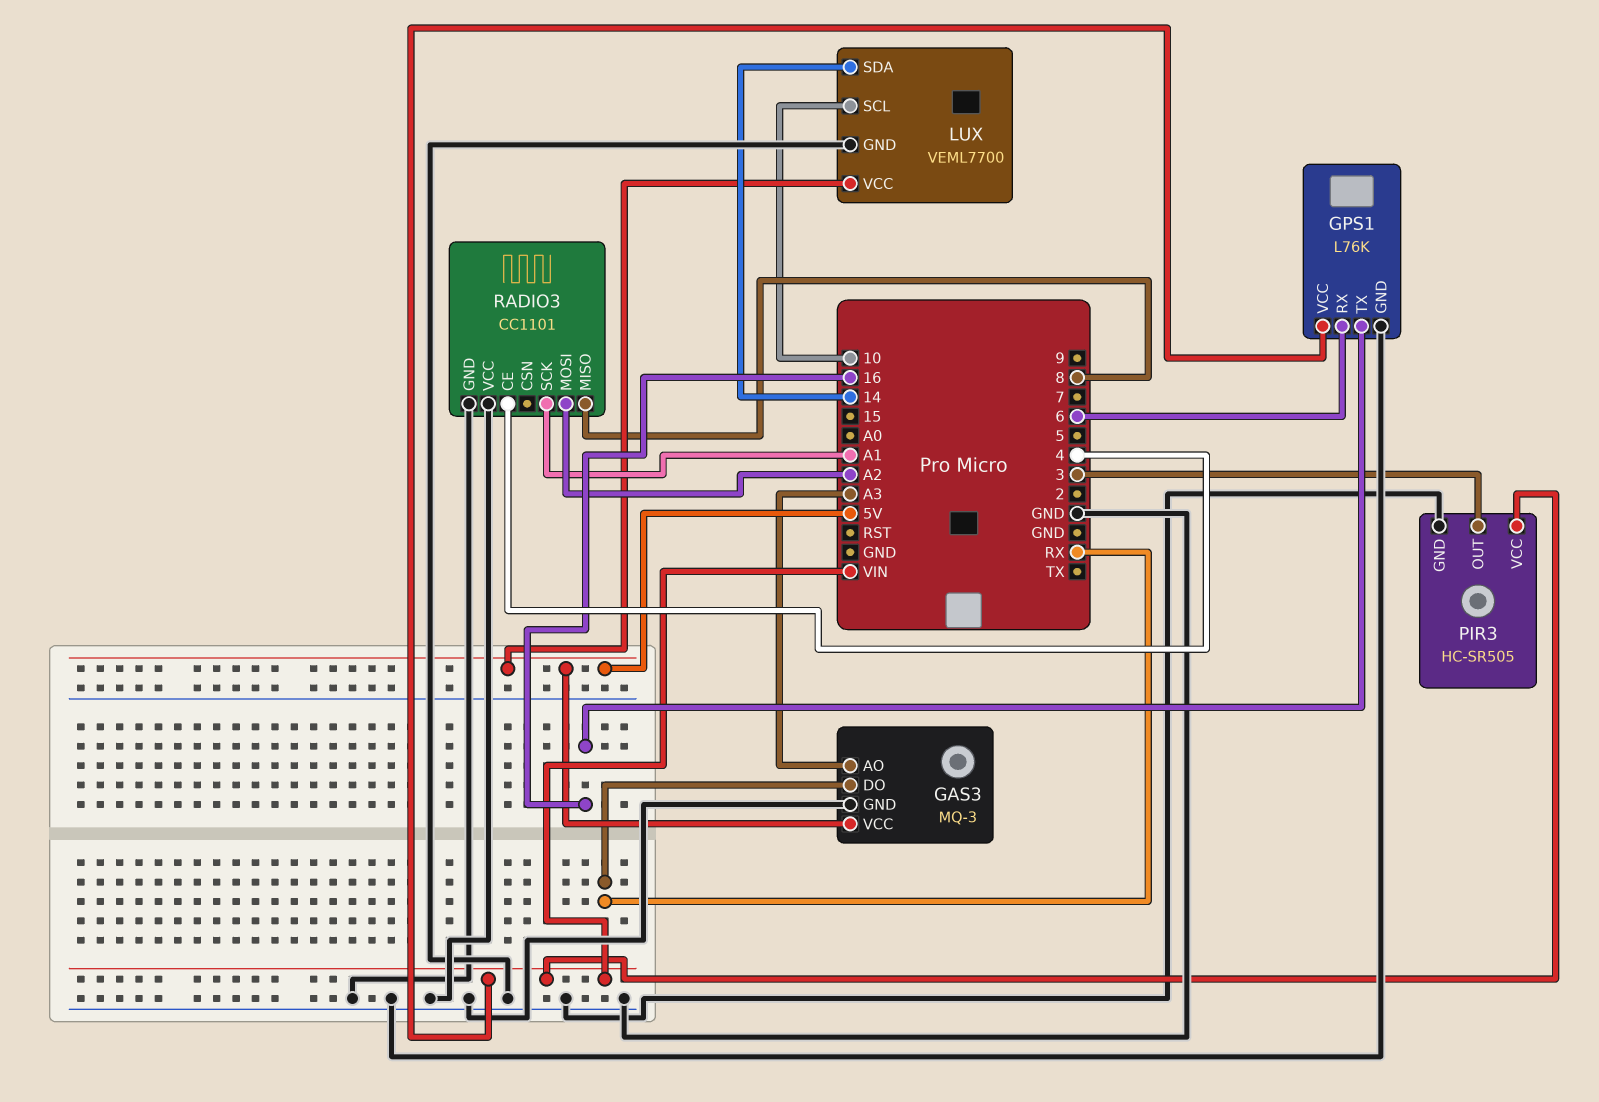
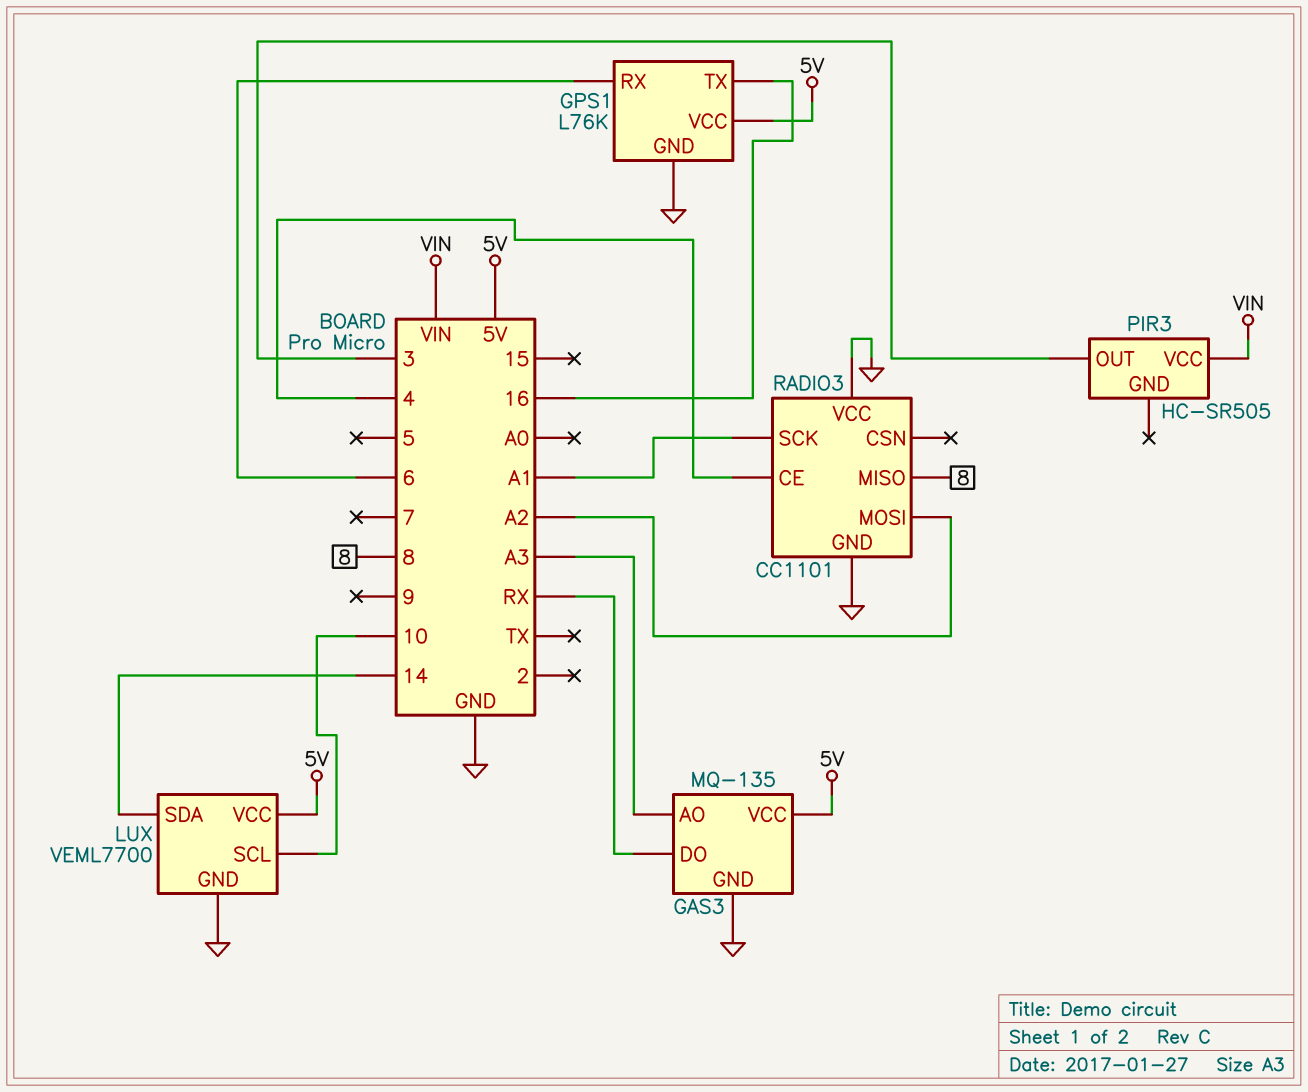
GAS3: MQ-3 -> MQ-135
GPS1 pin VCC: VIN -> 5V
PIR3 pin GND: GND -> none

